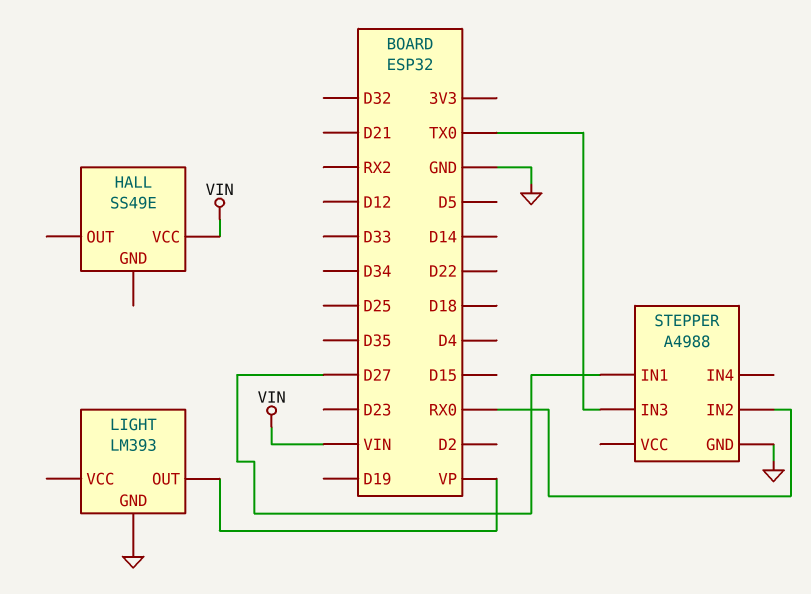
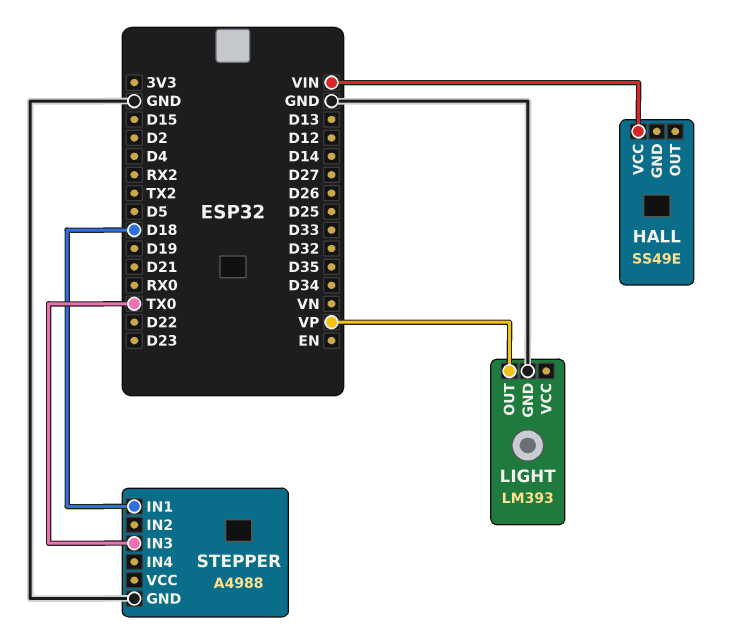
STEPPER pin IN1: D27 -> D18
STEPPER pin IN2: RX0 -> none

